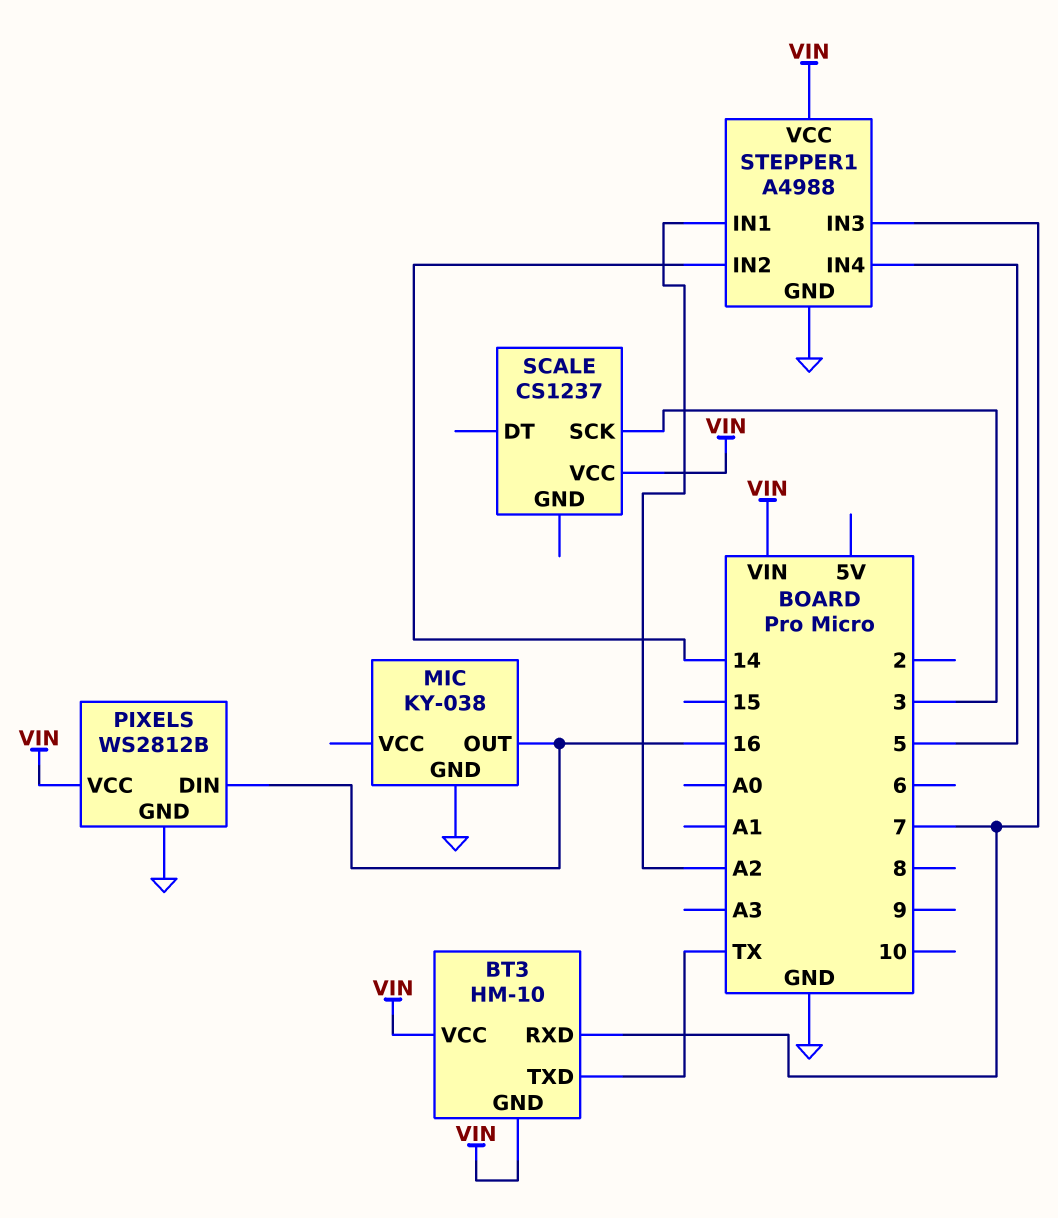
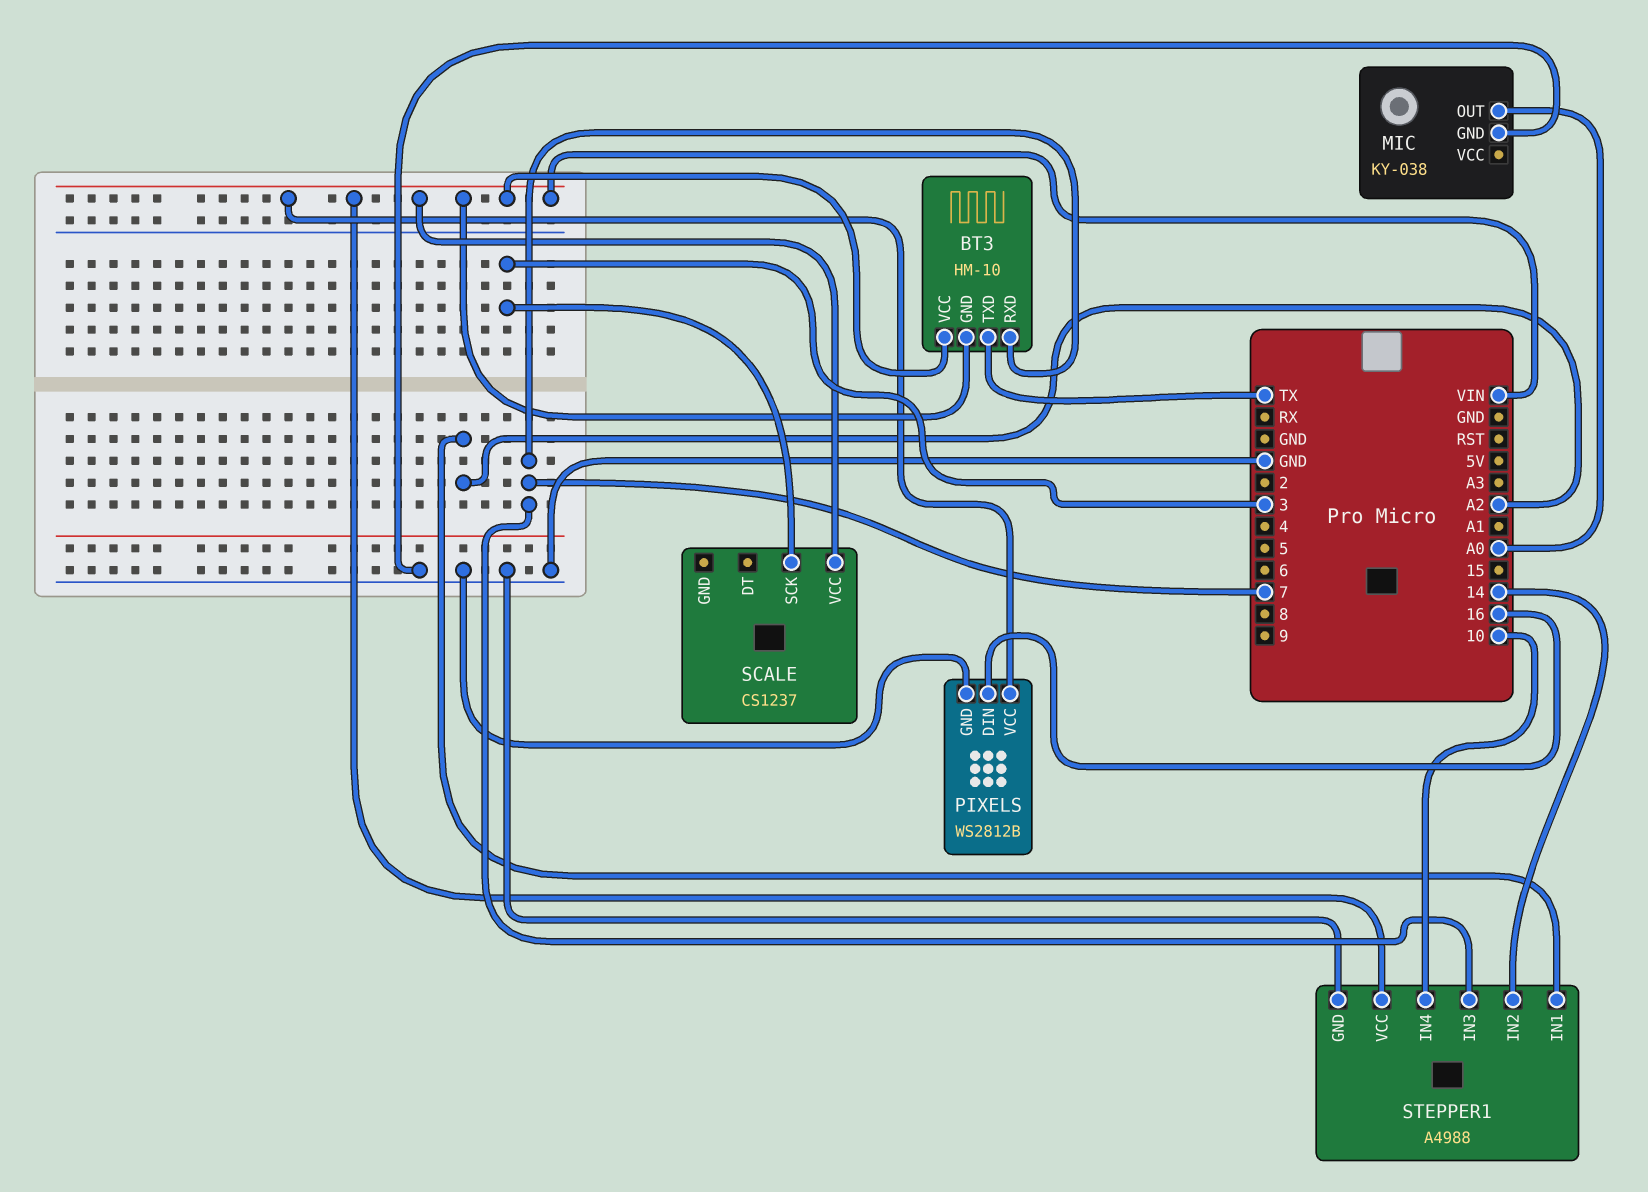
MIC pin OUT: 16 -> A0
STEPPER1 pin IN4: 5 -> 10

